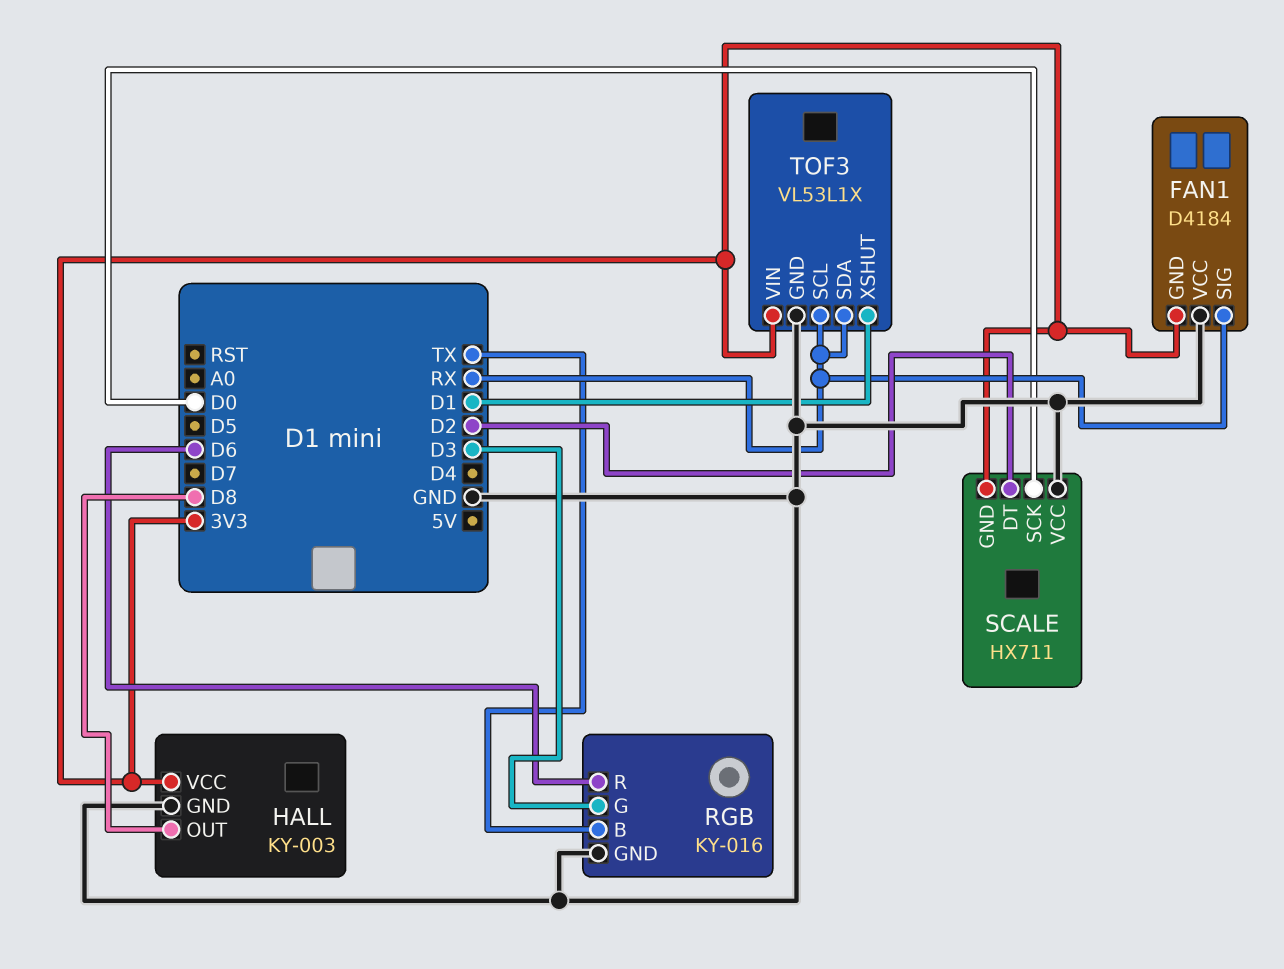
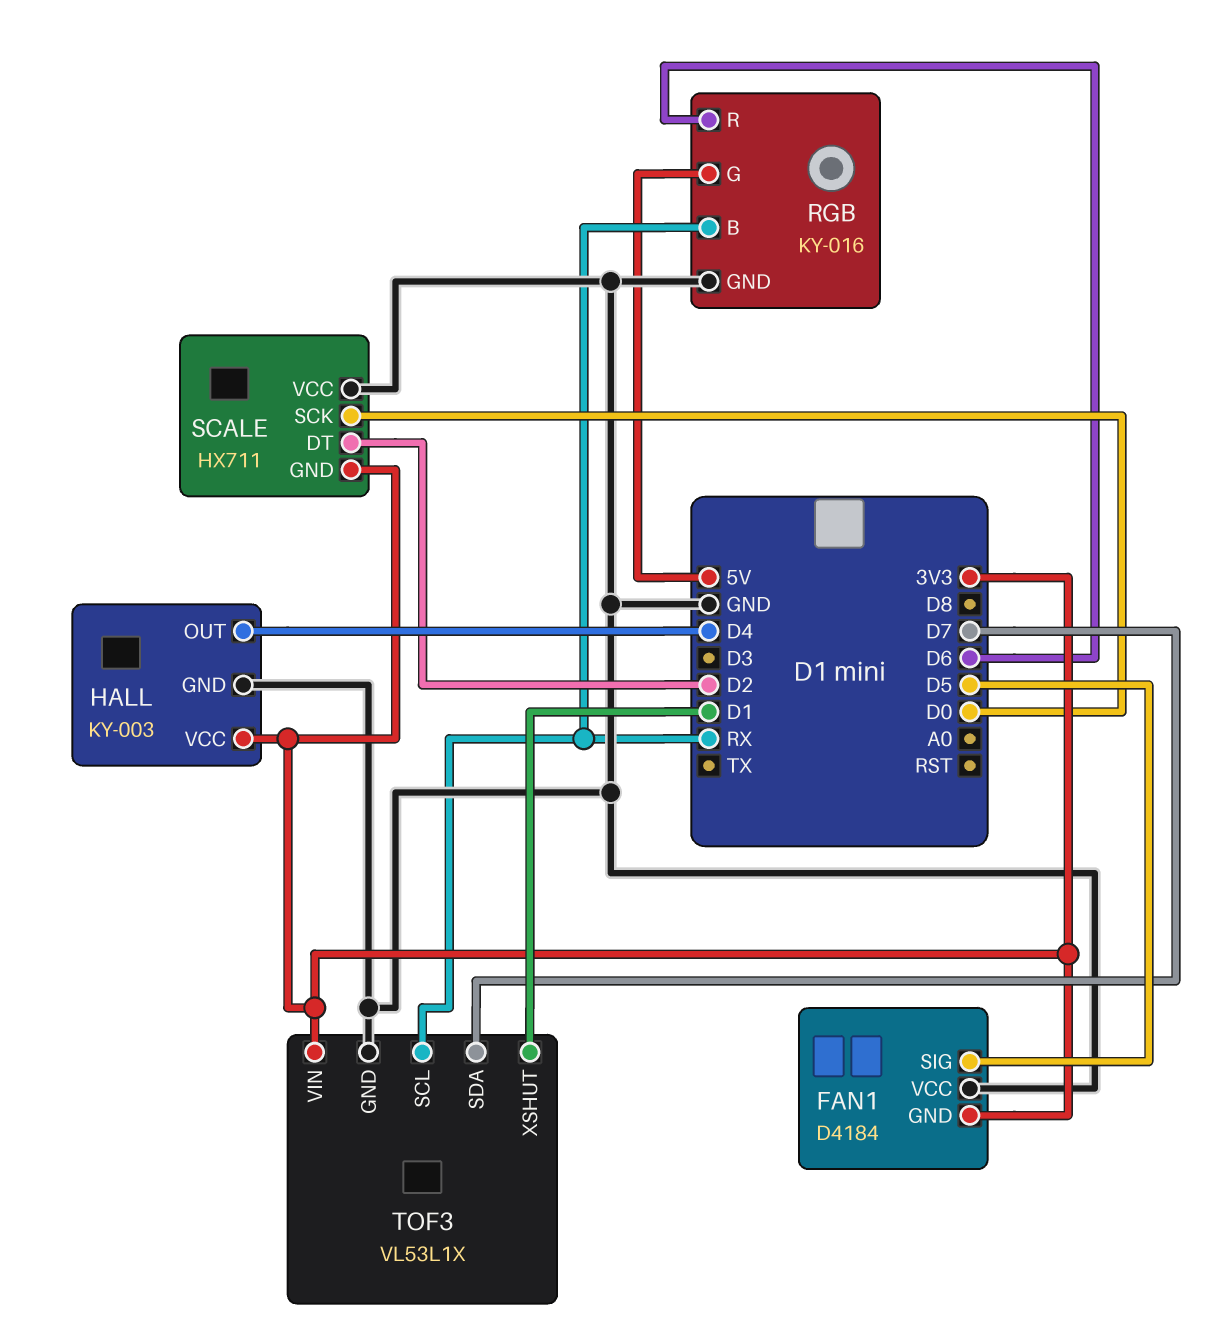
FAN1 pin SIG: RX -> D5
HALL pin OUT: D8 -> D4
RGB pin B: TX -> RX
RGB pin G: D3 -> 5V
TOF3 pin SDA: RX -> D7

